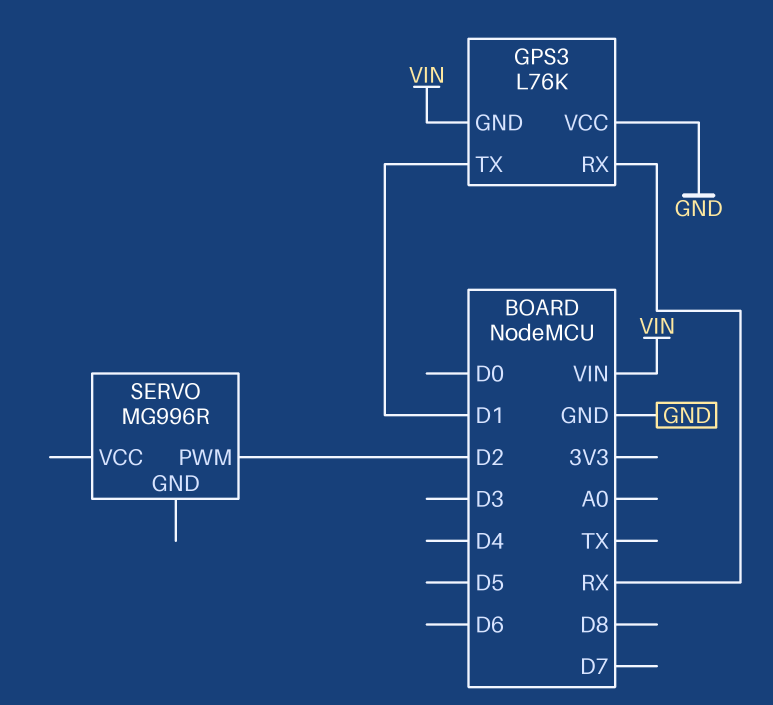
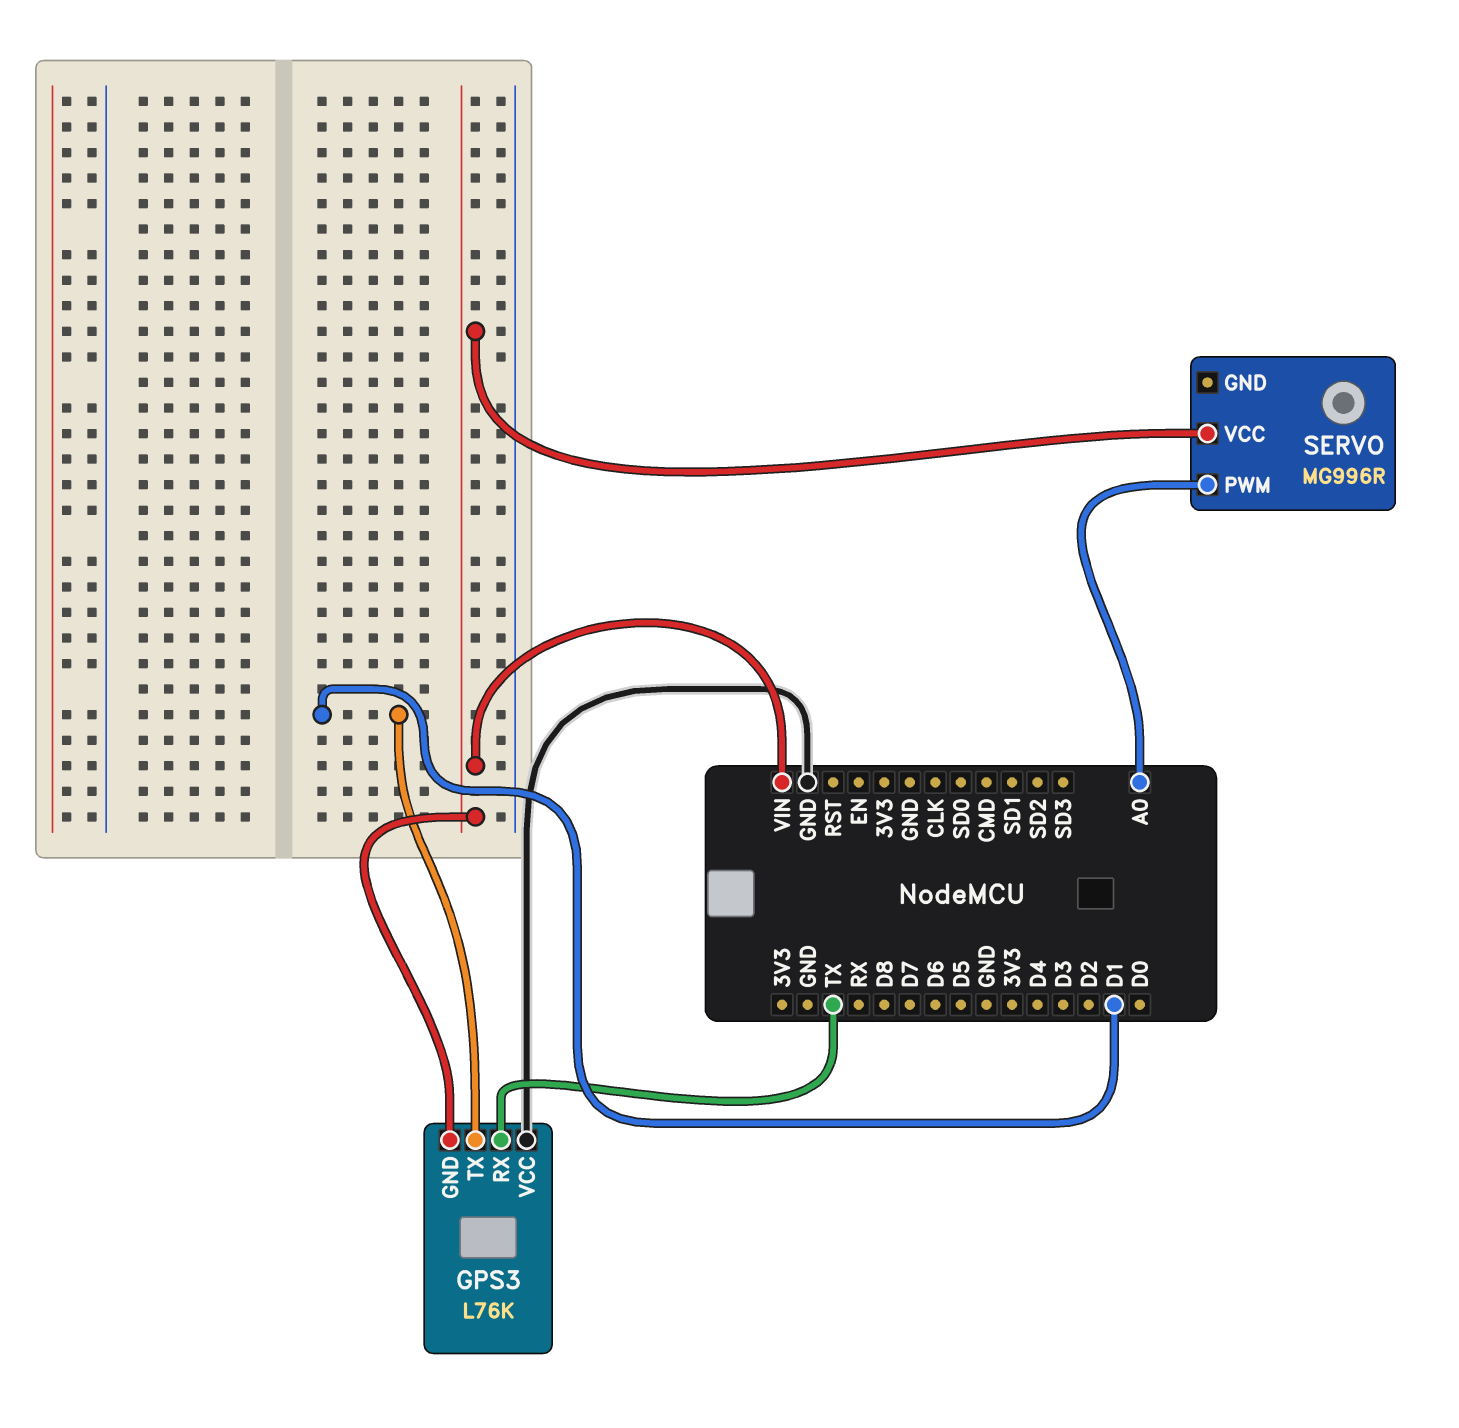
GPS3 pin RX: RX -> TX
SERVO pin PWM: D2 -> A0
SERVO pin VCC: none -> VIN

